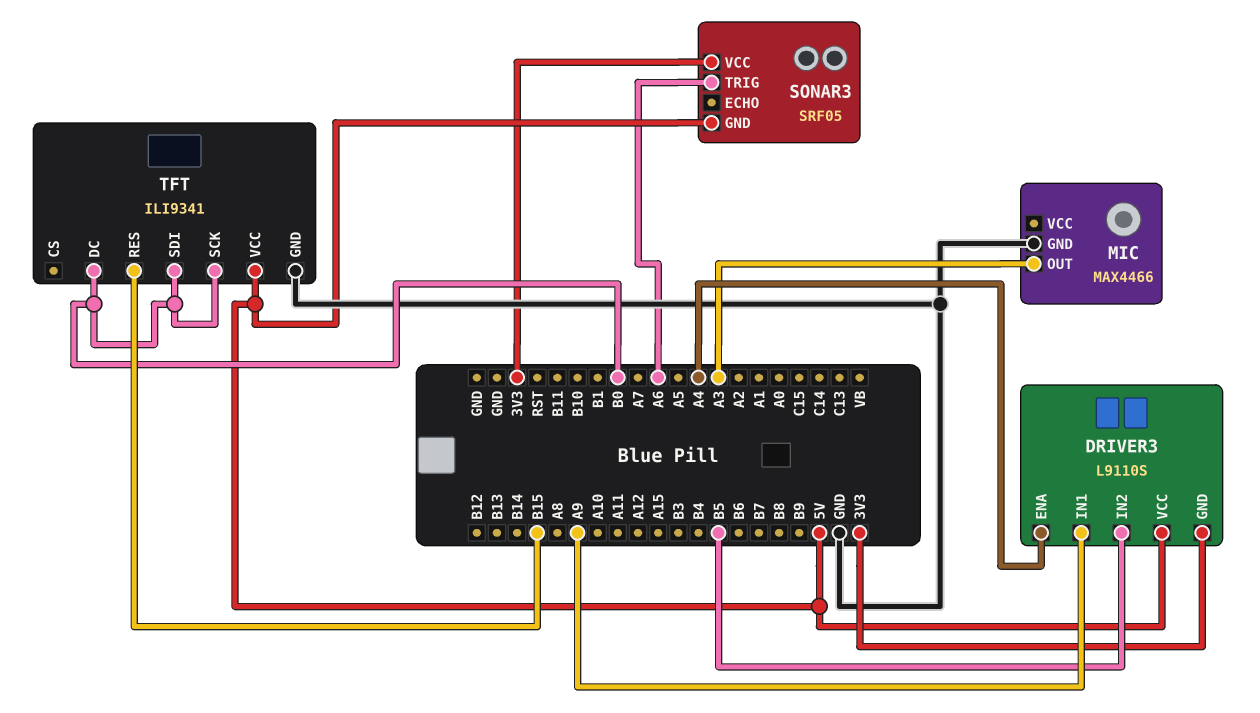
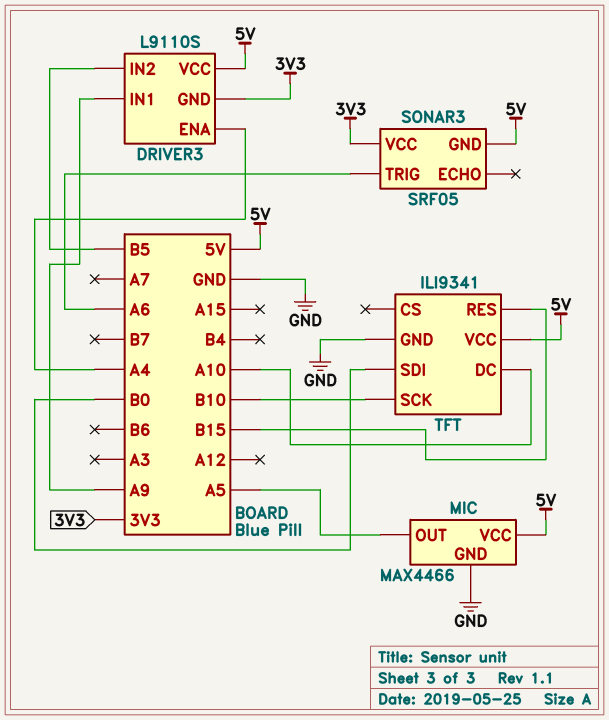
MIC pin OUT: A3 -> A5
MIC pin VCC: none -> 5V
TFT pin DC: B0 -> A10
TFT pin SCK: B0 -> B10

